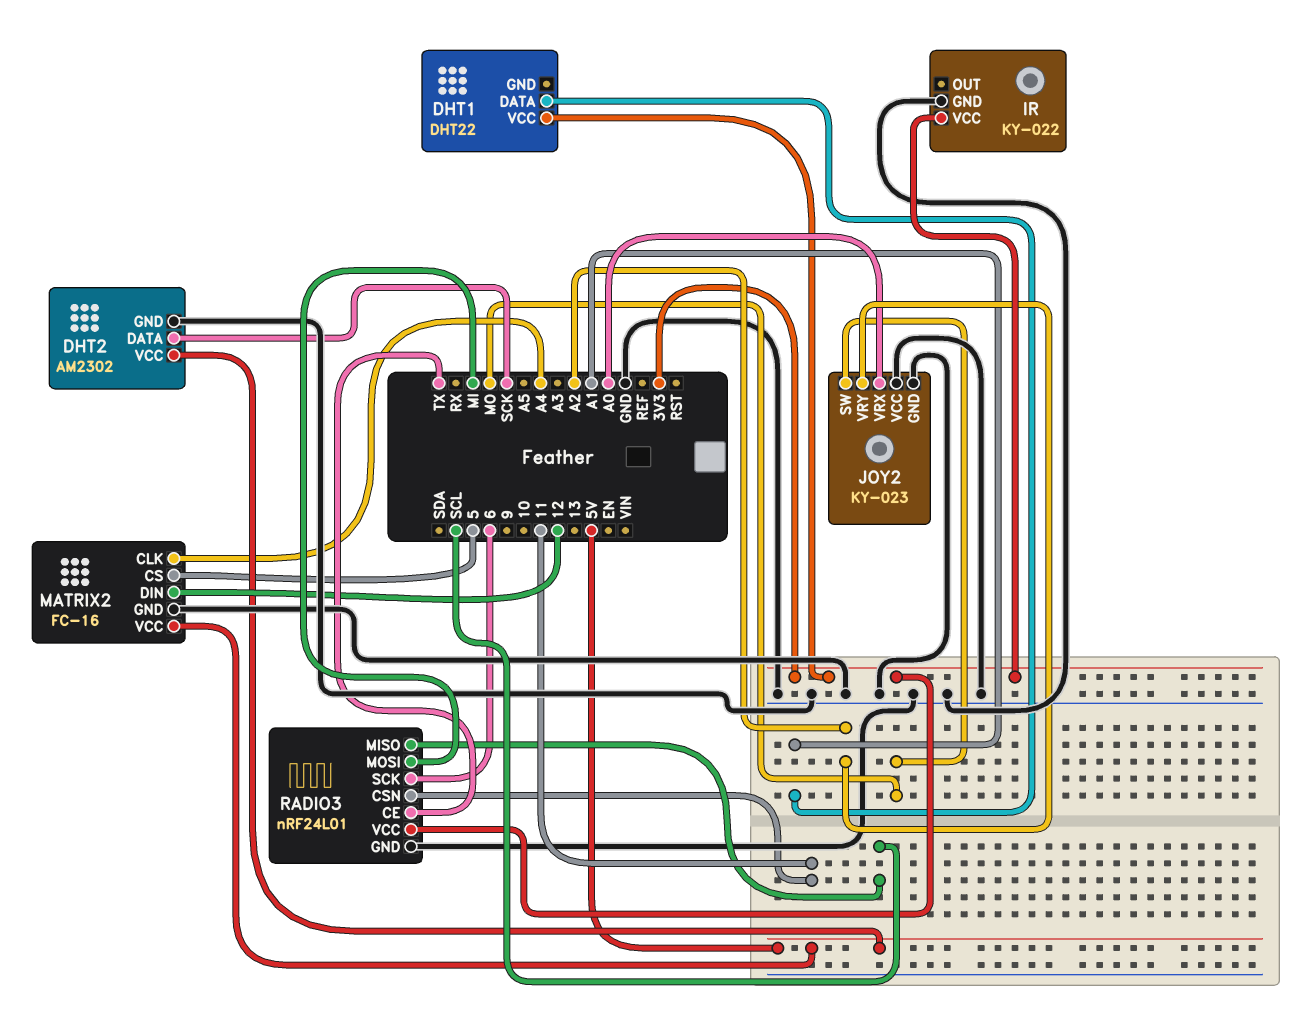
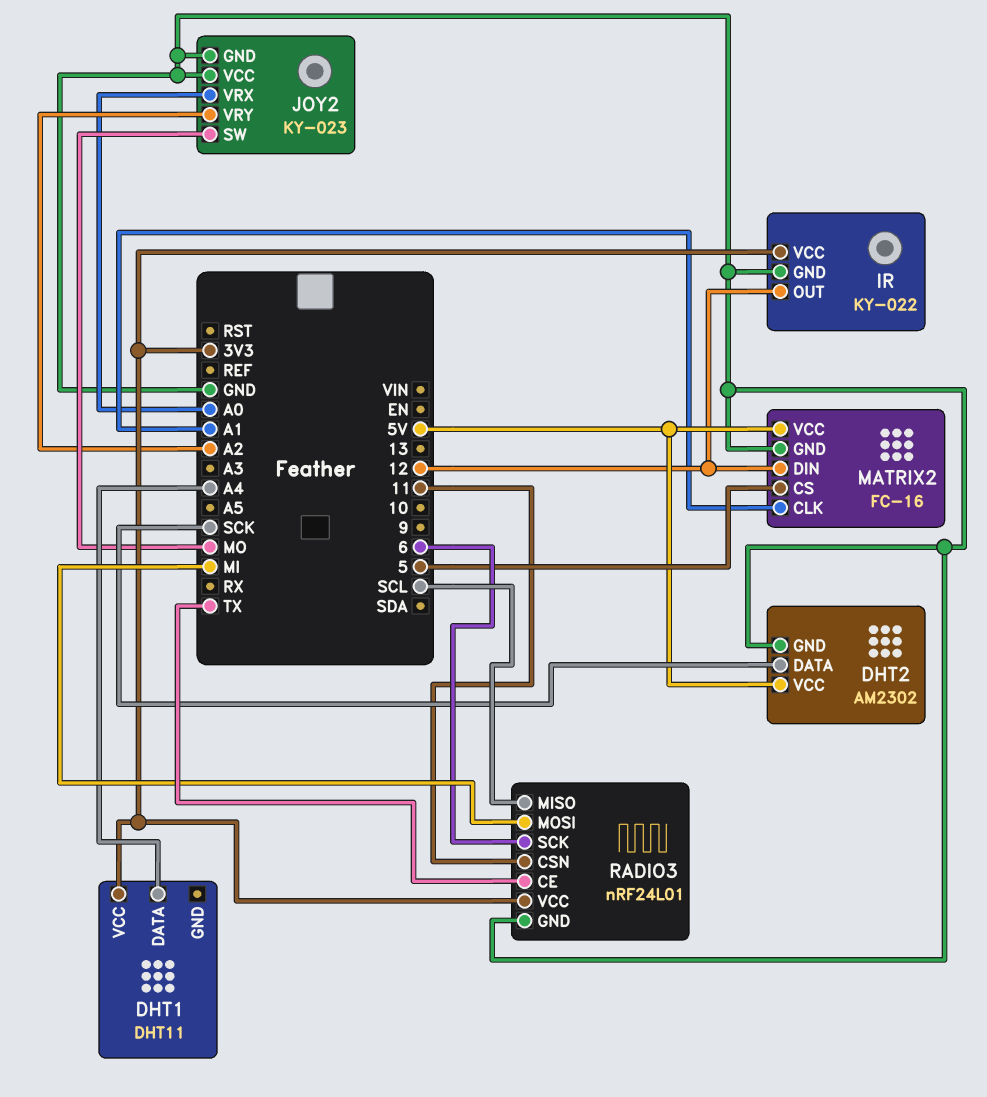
DHT1: DHT22 -> DHT11
DHT1 pin DATA: A1 -> A4
IR pin OUT: none -> 12
MATRIX2 pin CLK: A4 -> A1

